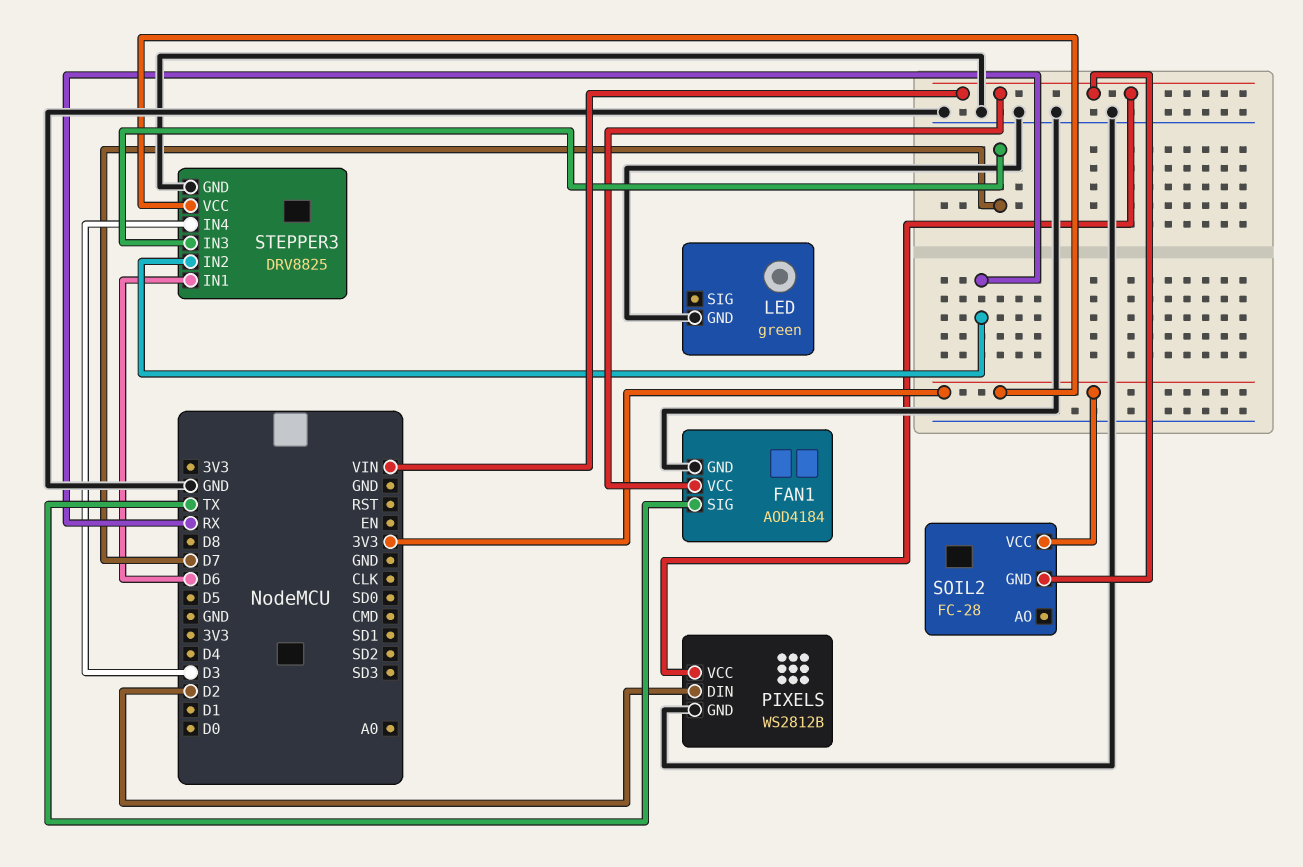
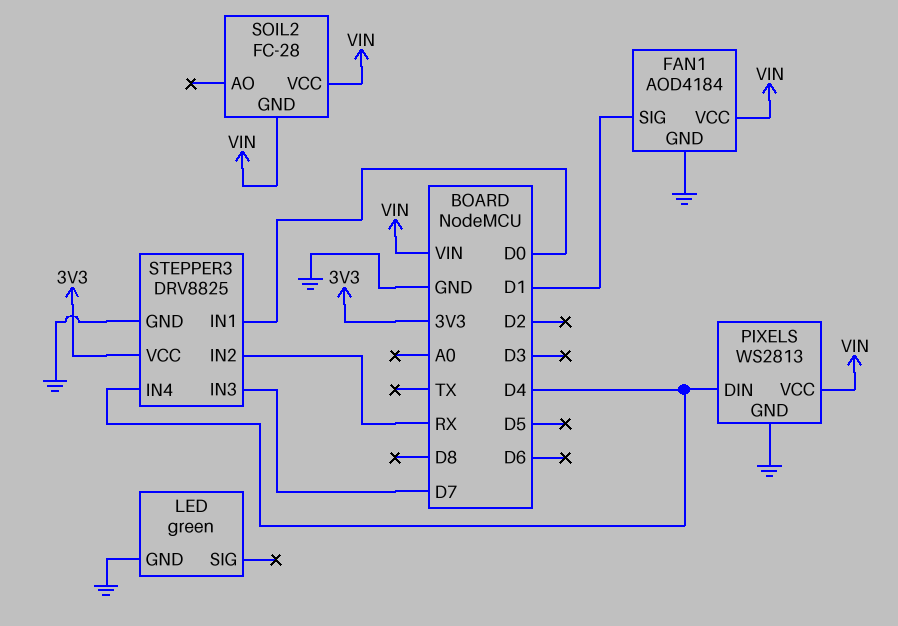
FAN1 pin SIG: TX -> D1
PIXELS: WS2812B -> WS2813
PIXELS pin DIN: D2 -> D4
SOIL2 pin VCC: 3V3 -> VIN
STEPPER3 pin IN1: D6 -> D0
STEPPER3 pin IN4: D3 -> D4

